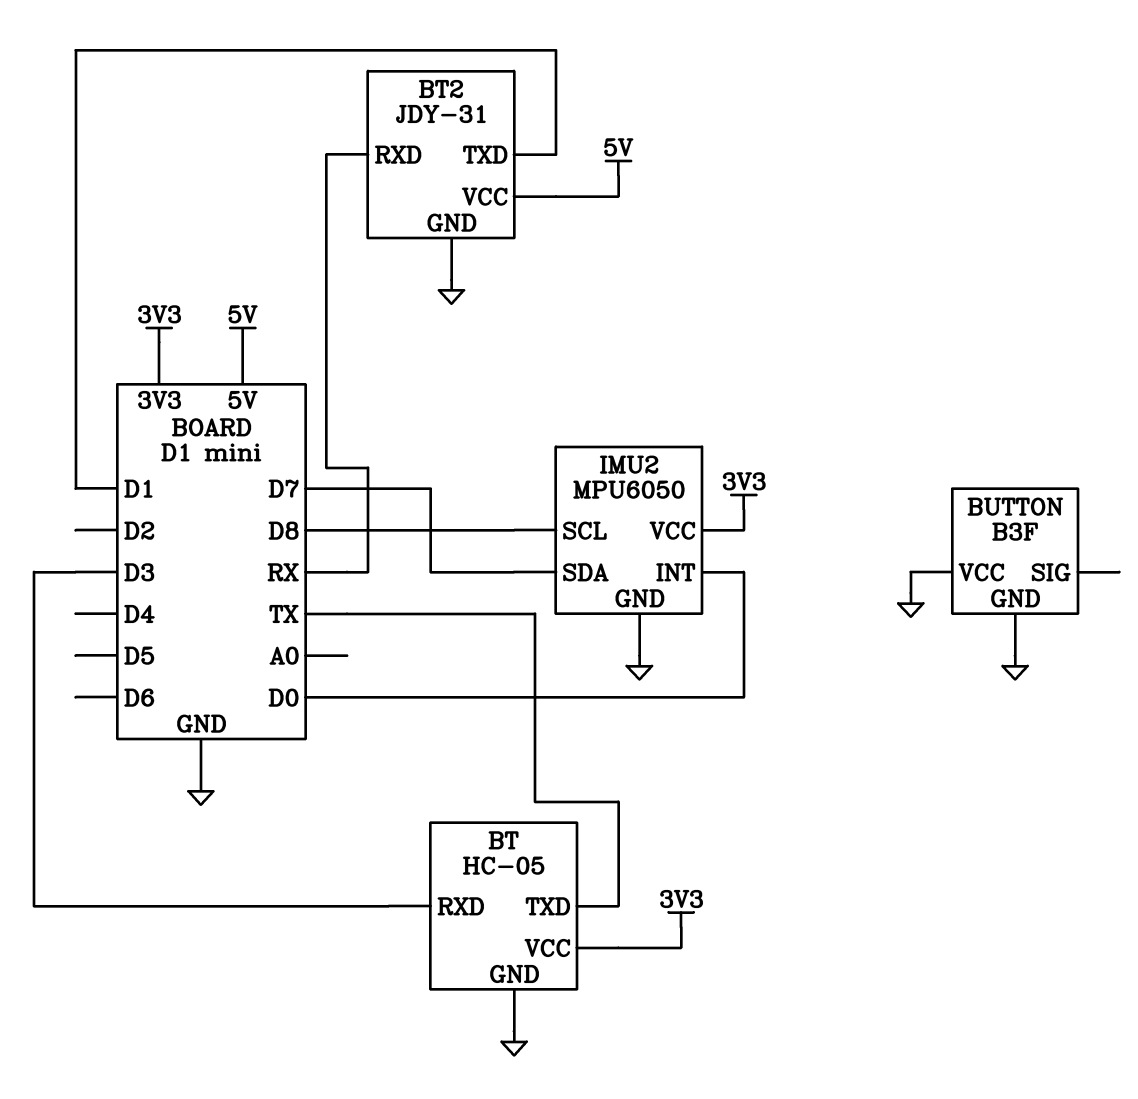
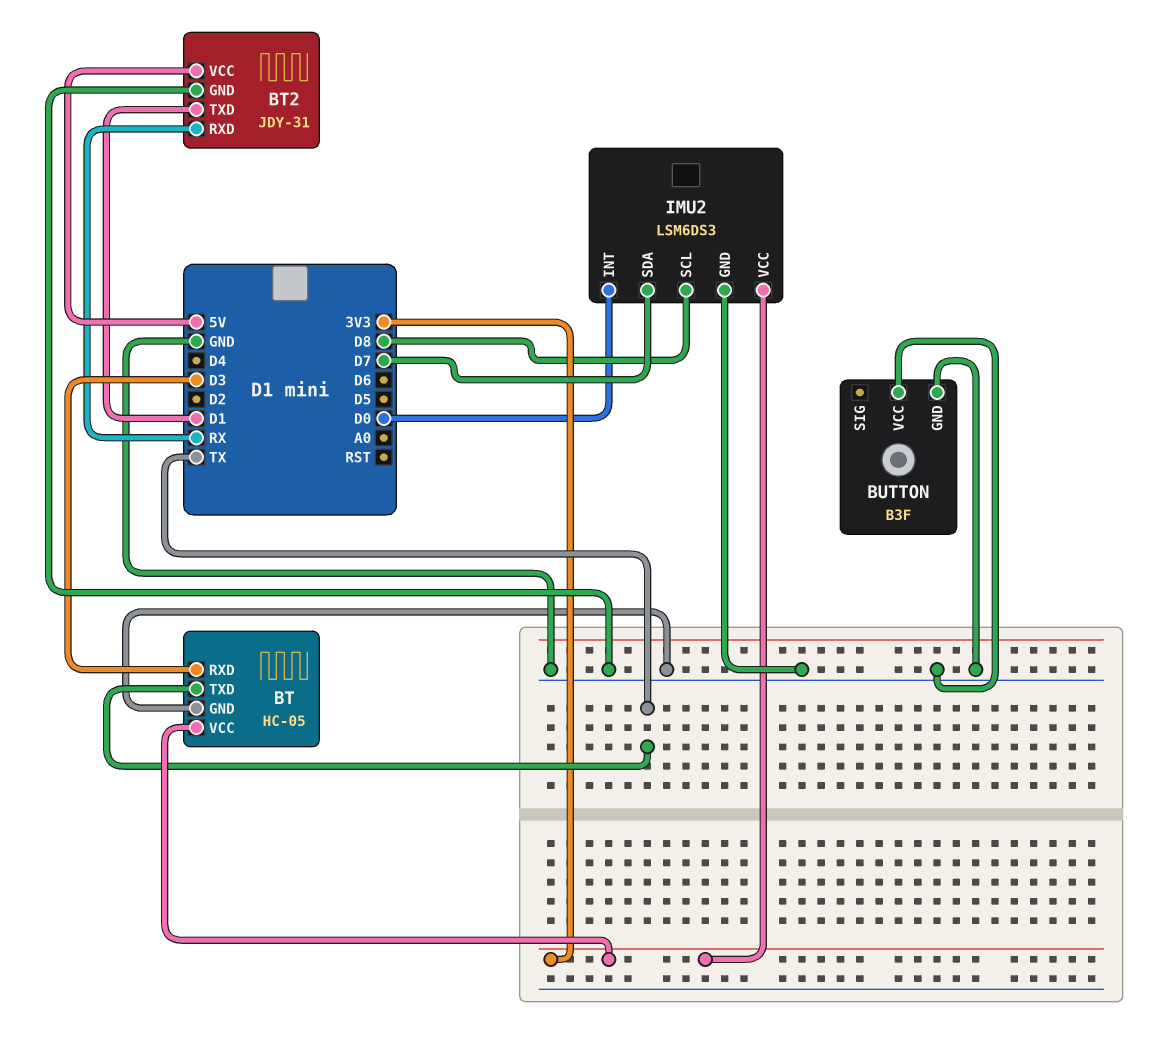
IMU2: MPU6050 -> LSM6DS3

